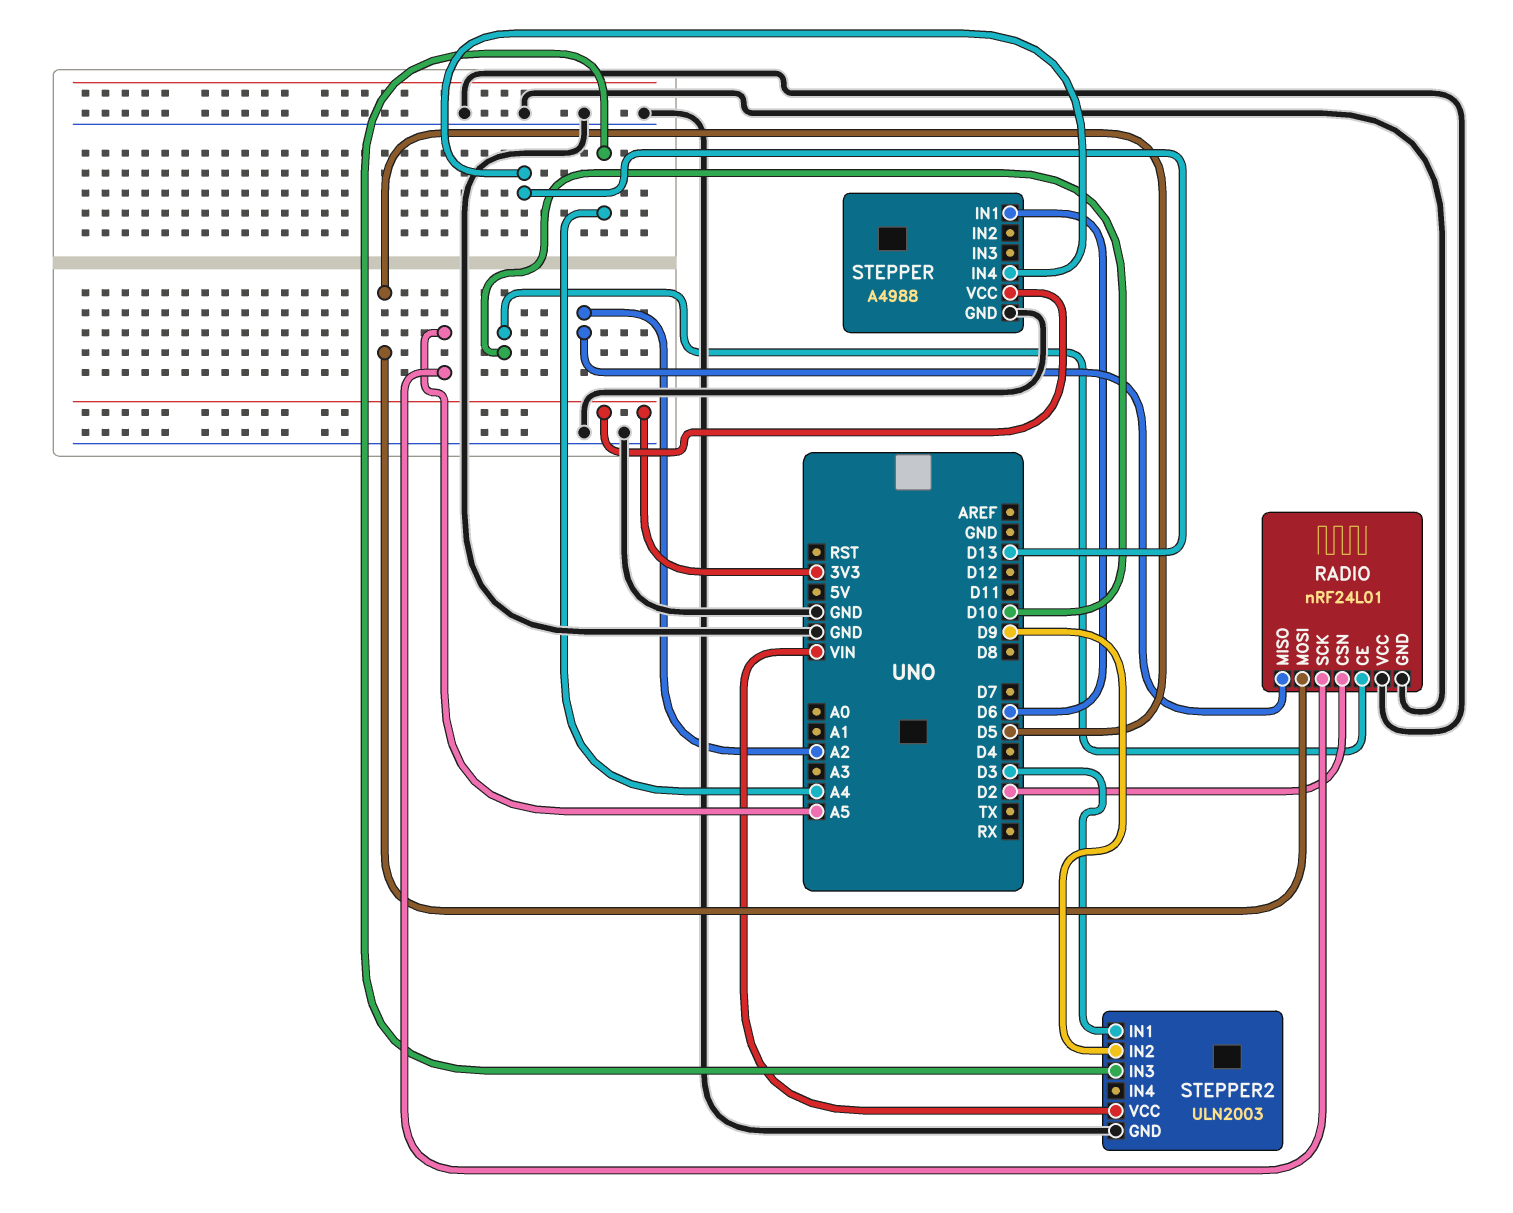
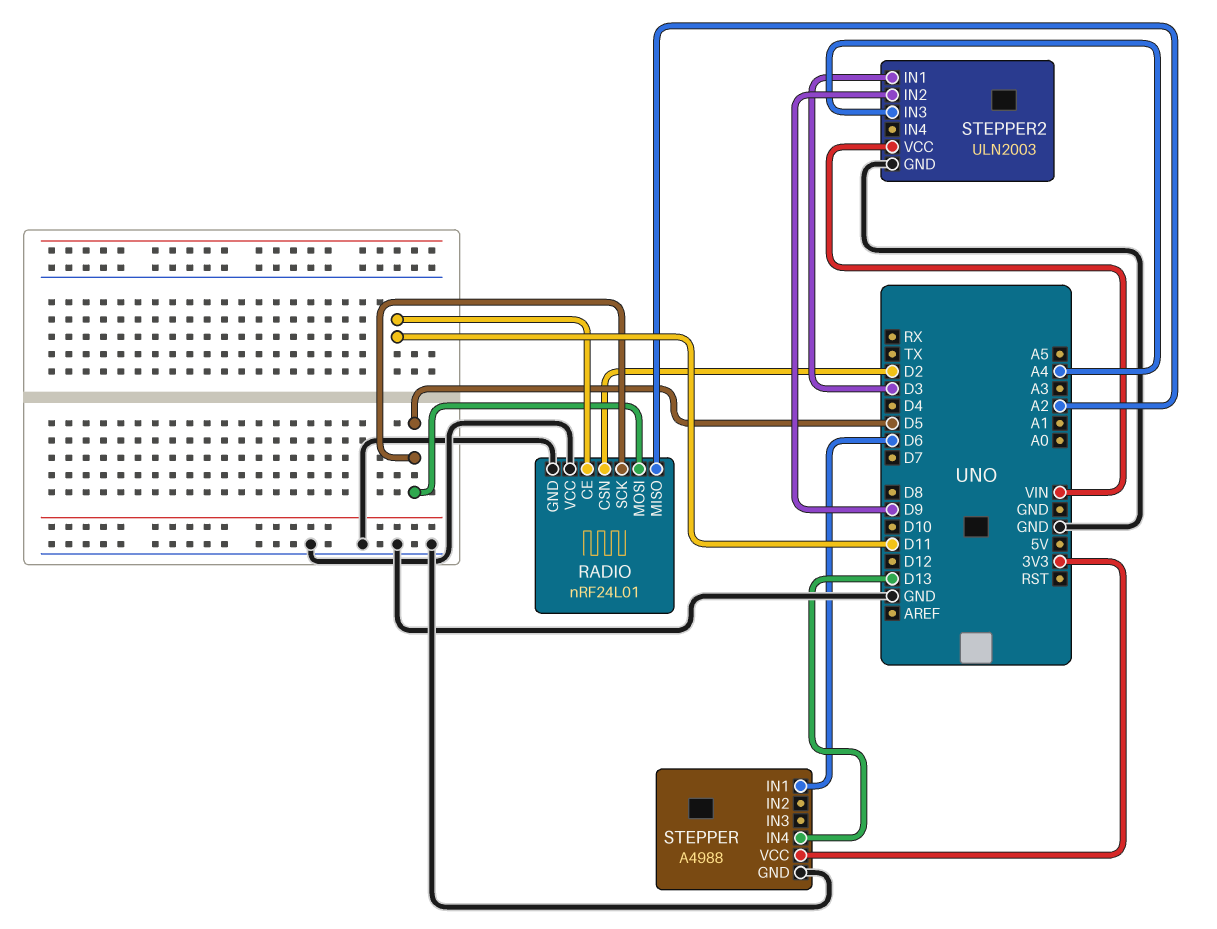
RADIO pin CE: D10 -> D11
RADIO pin SCK: A5 -> D5

